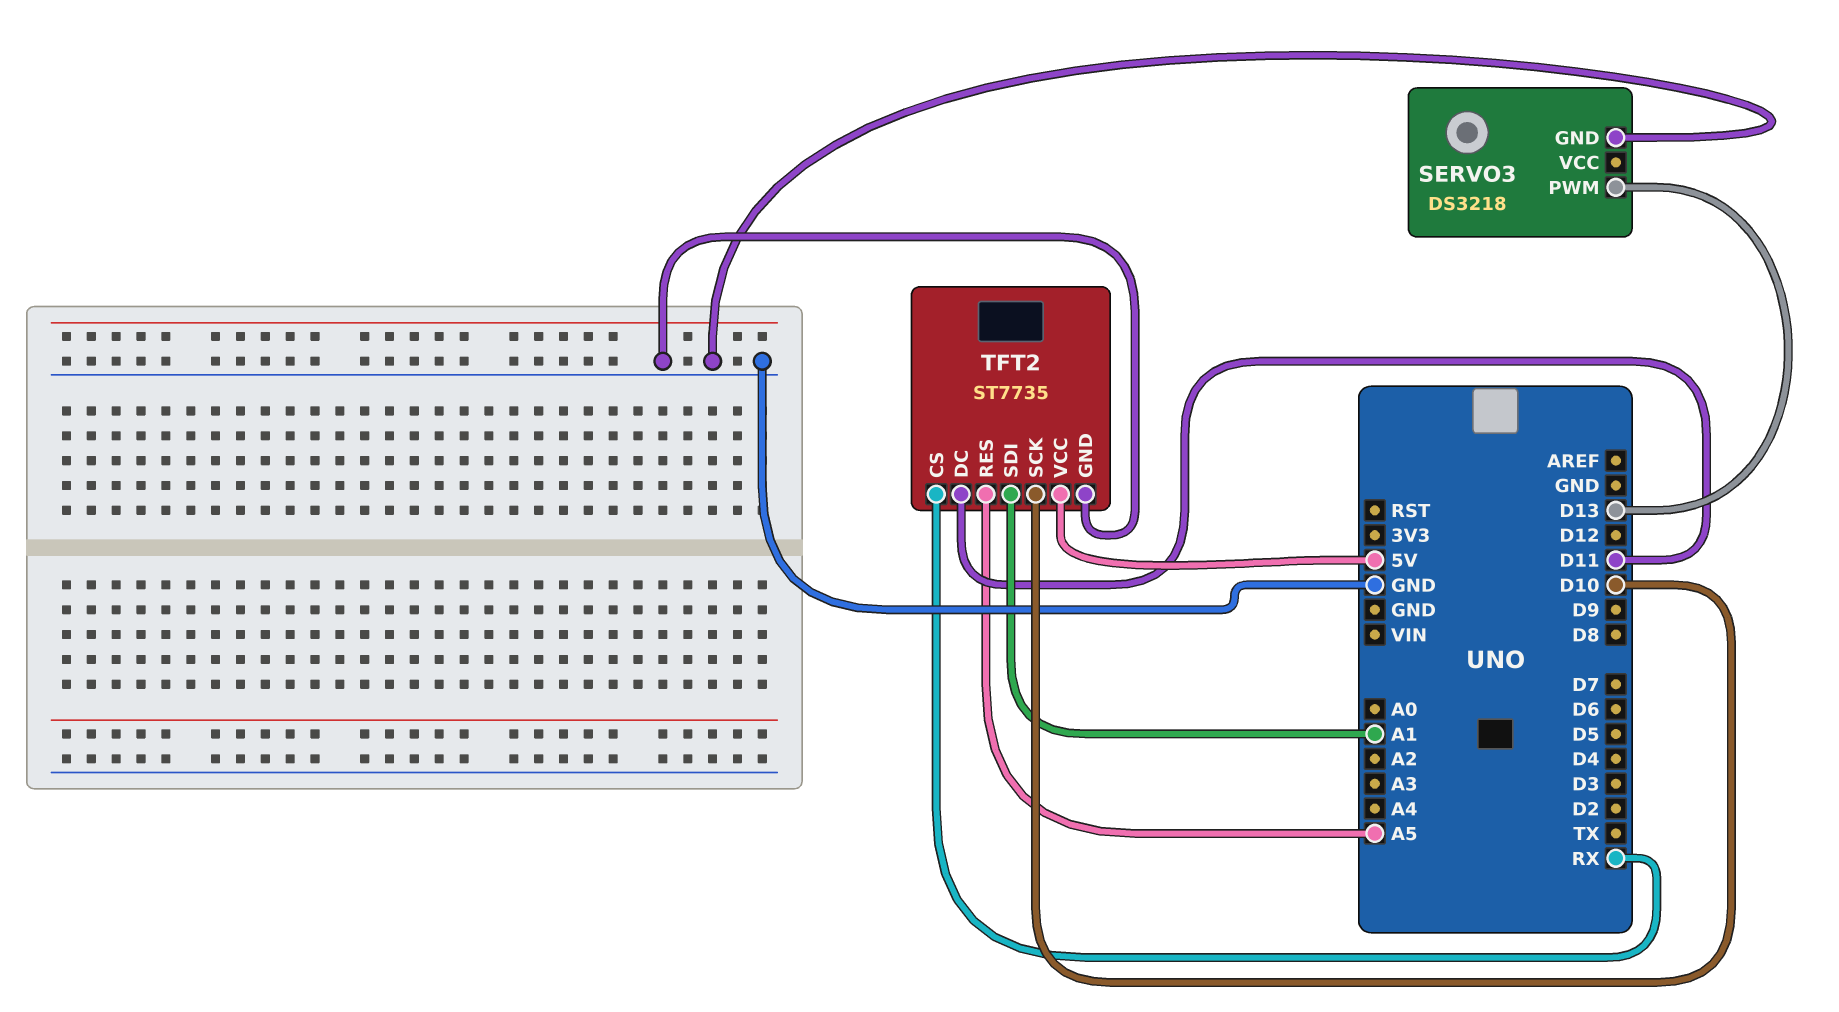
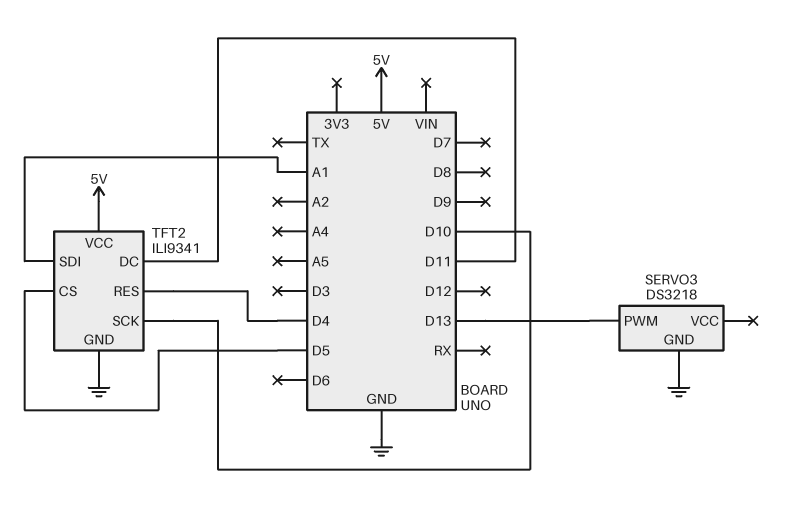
TFT2: ST7735 -> ILI9341
TFT2 pin CS: RX -> D5
TFT2 pin RES: A5 -> D4

